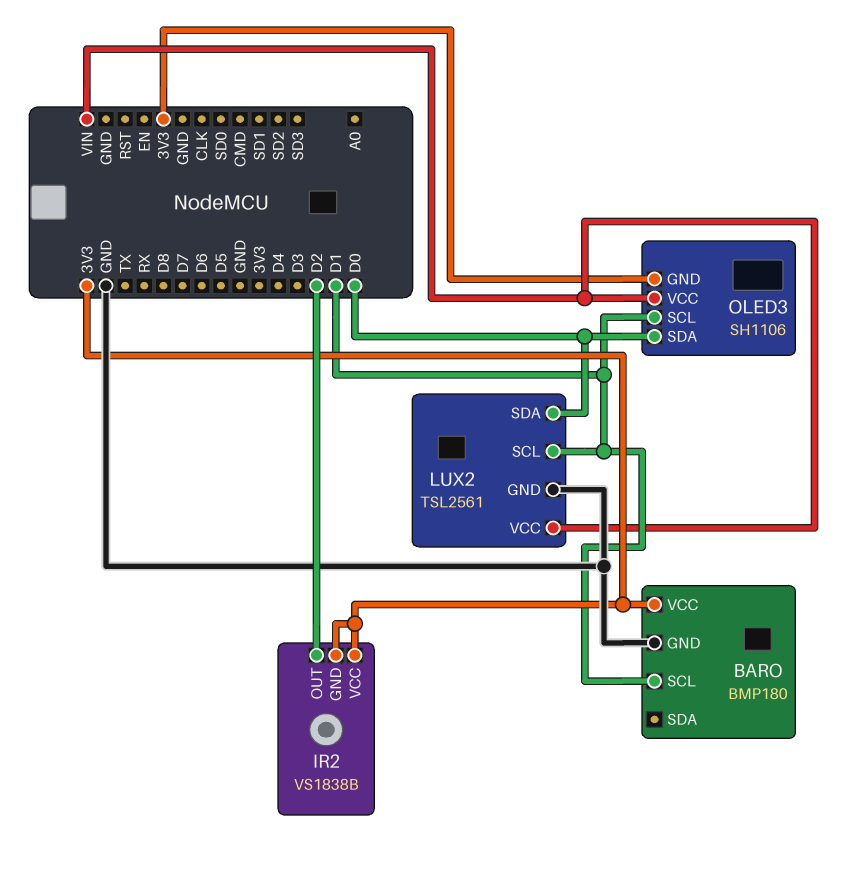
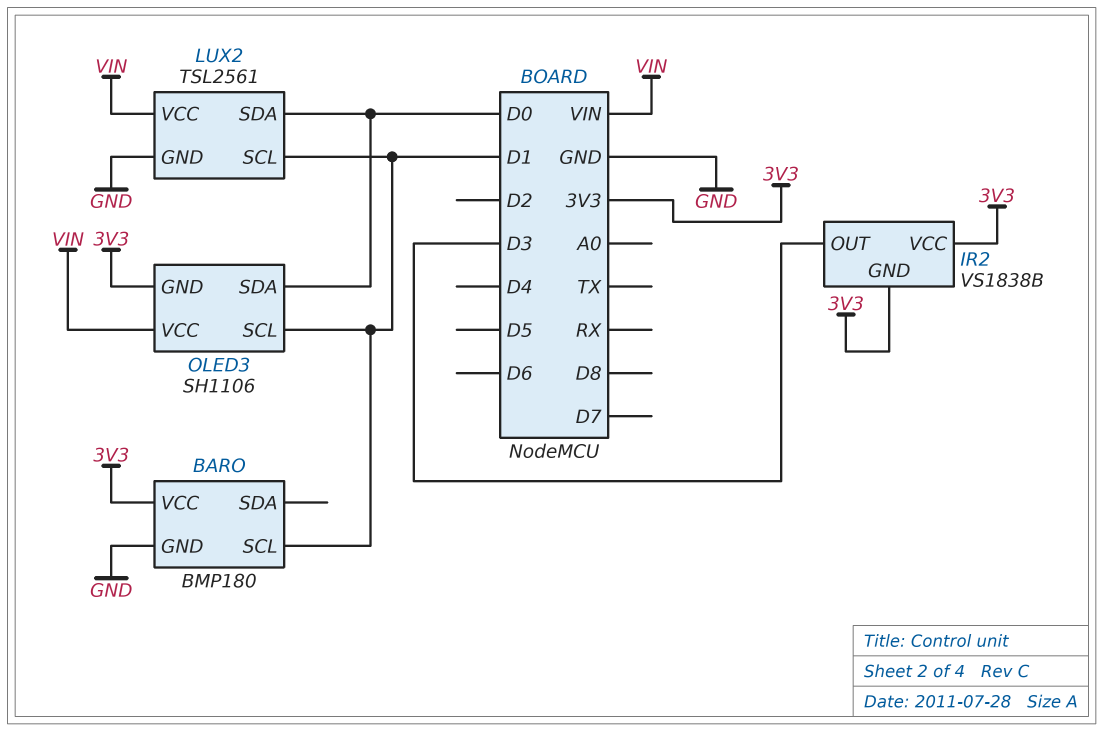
IR2 pin OUT: D2 -> D3

